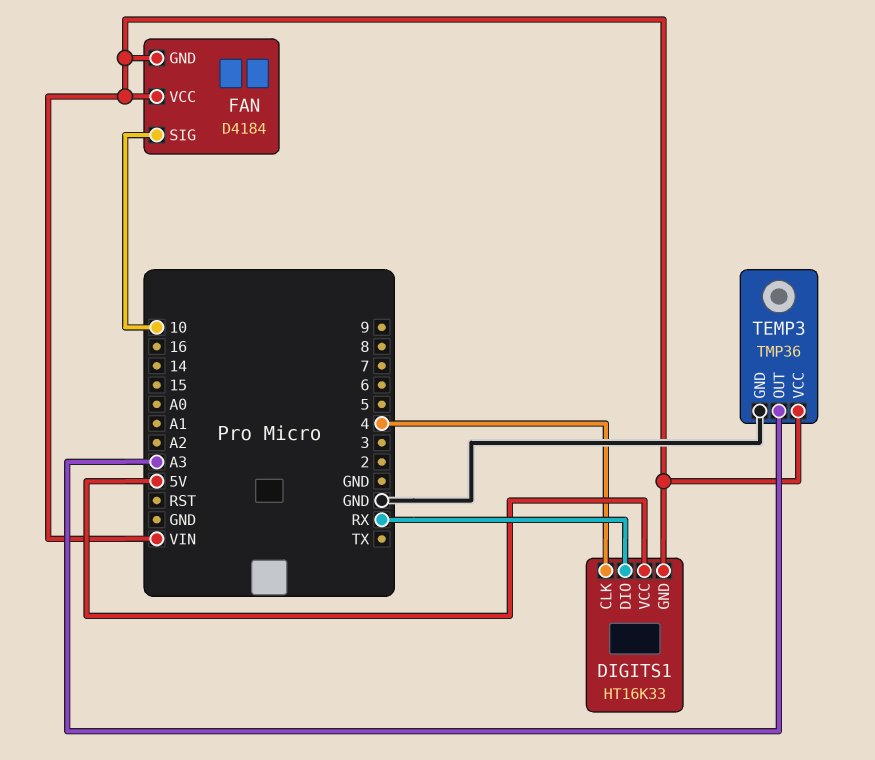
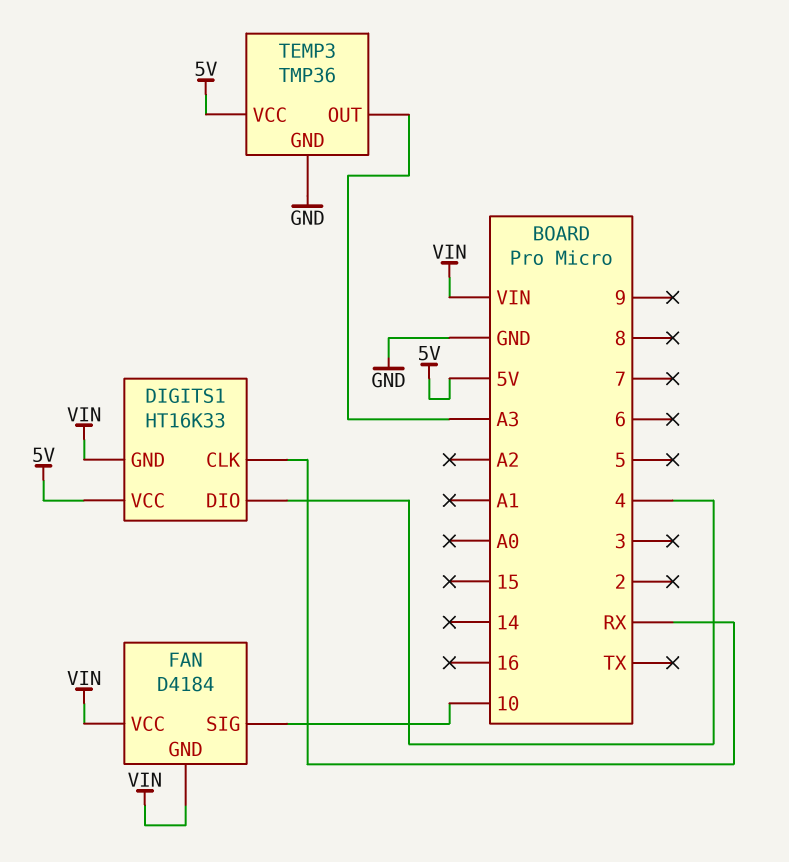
DIGITS1 pin CLK: 4 -> RX
DIGITS1 pin DIO: RX -> 4
TEMP3 pin VCC: VIN -> 5V

